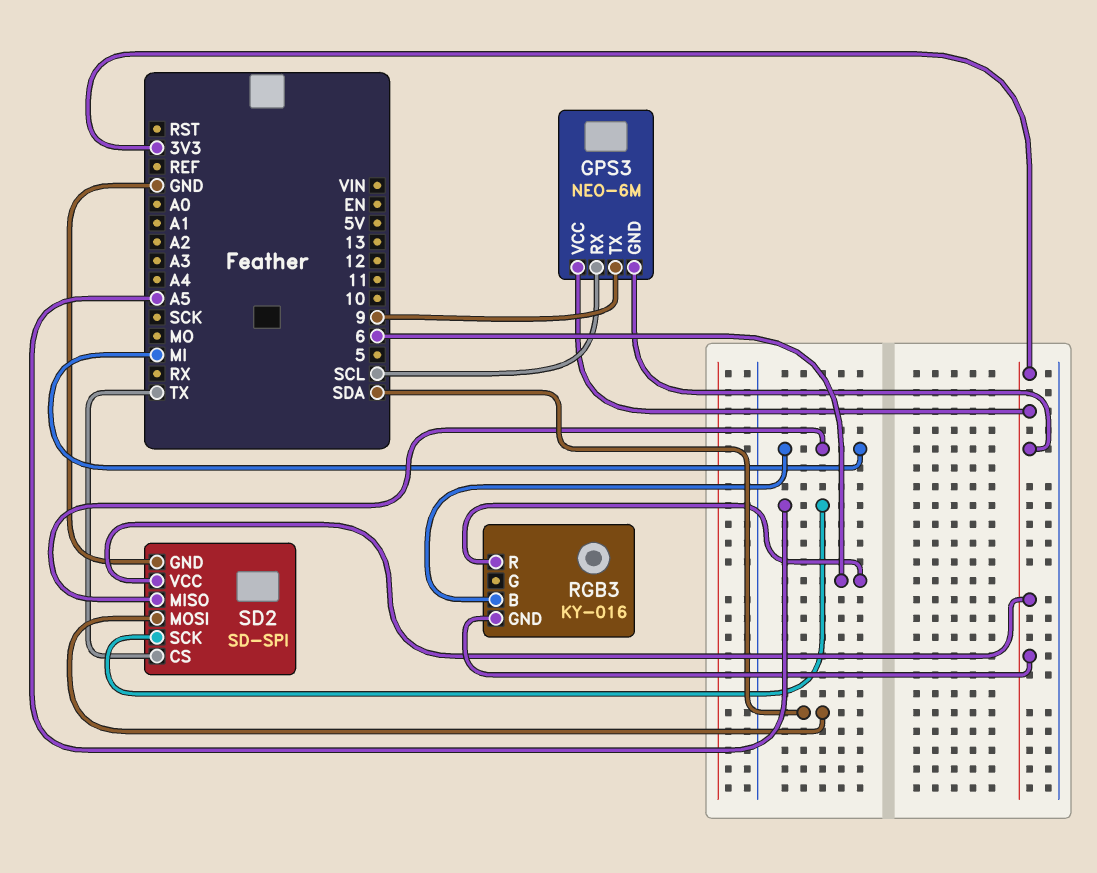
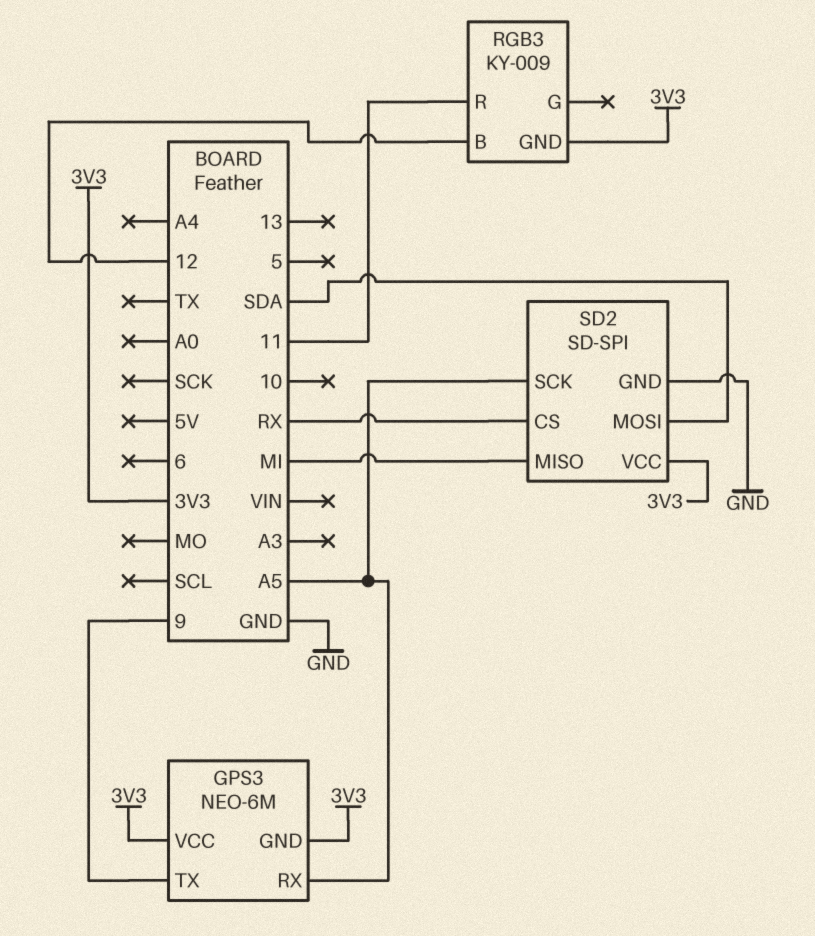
GPS3 pin RX: SCL -> A5
RGB3: KY-016 -> KY-009
RGB3 pin B: MI -> 12
RGB3 pin R: 6 -> 11
SD2 pin CS: TX -> RX

